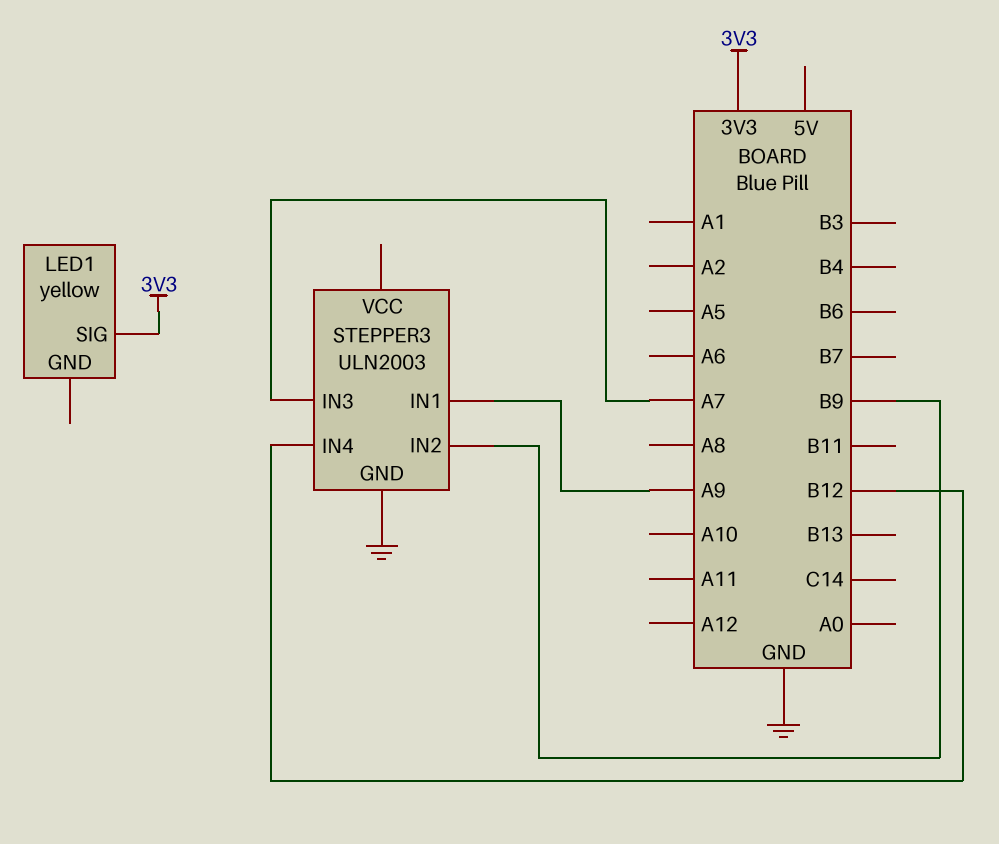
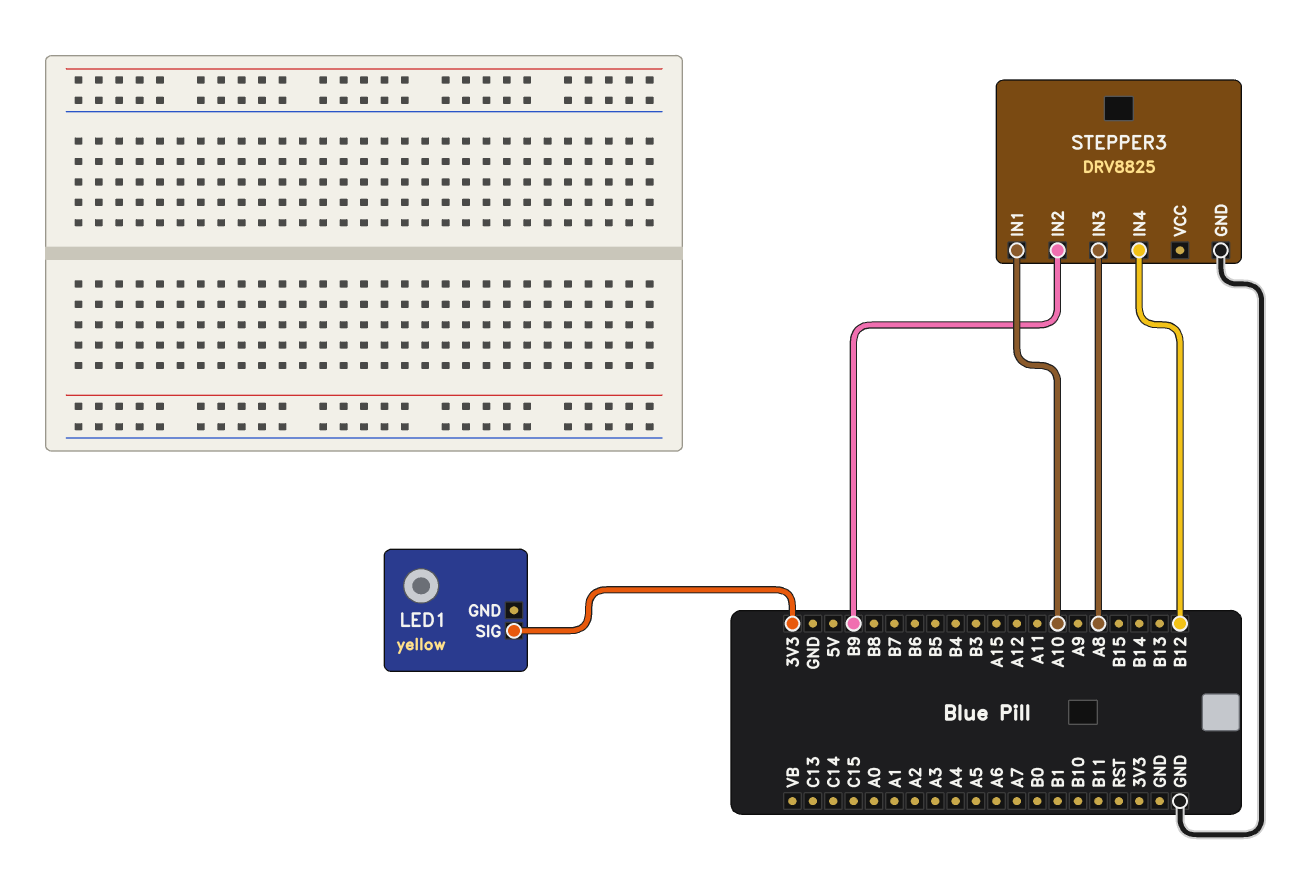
STEPPER3: ULN2003 -> DRV8825
STEPPER3 pin IN1: A9 -> A10
STEPPER3 pin IN3: A7 -> A8

